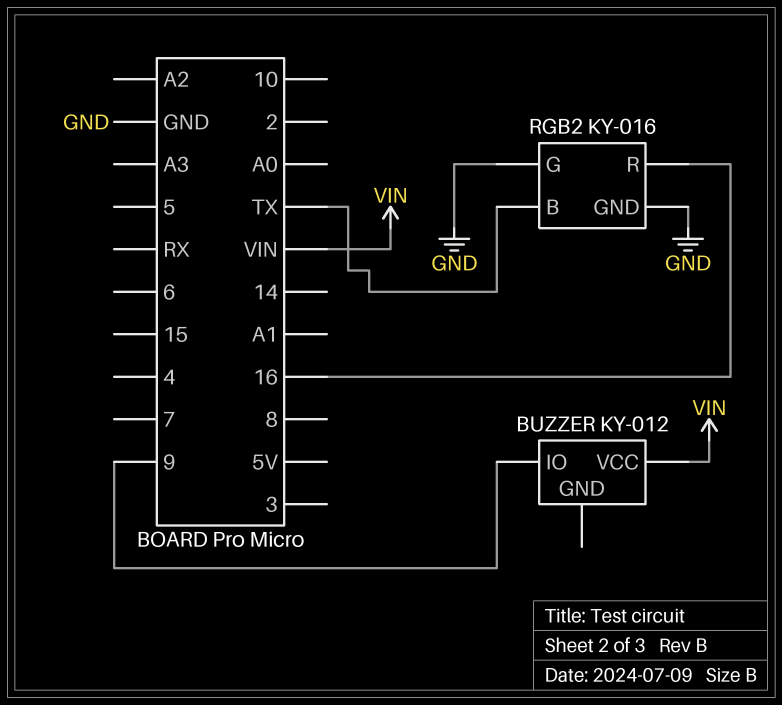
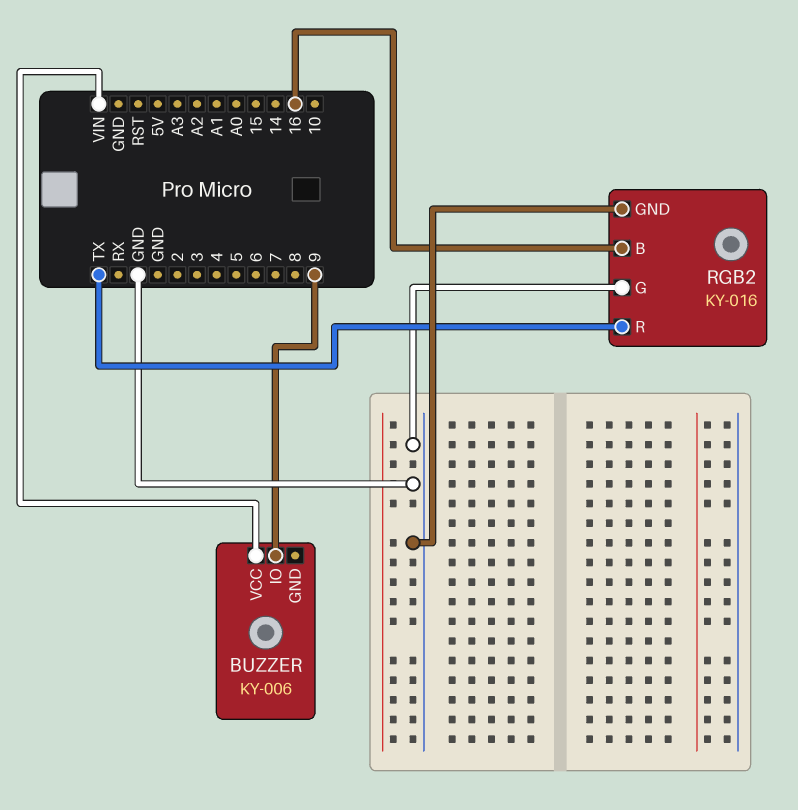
BUZZER: KY-012 -> KY-006
RGB2 pin B: TX -> 16
RGB2 pin R: 16 -> TX

